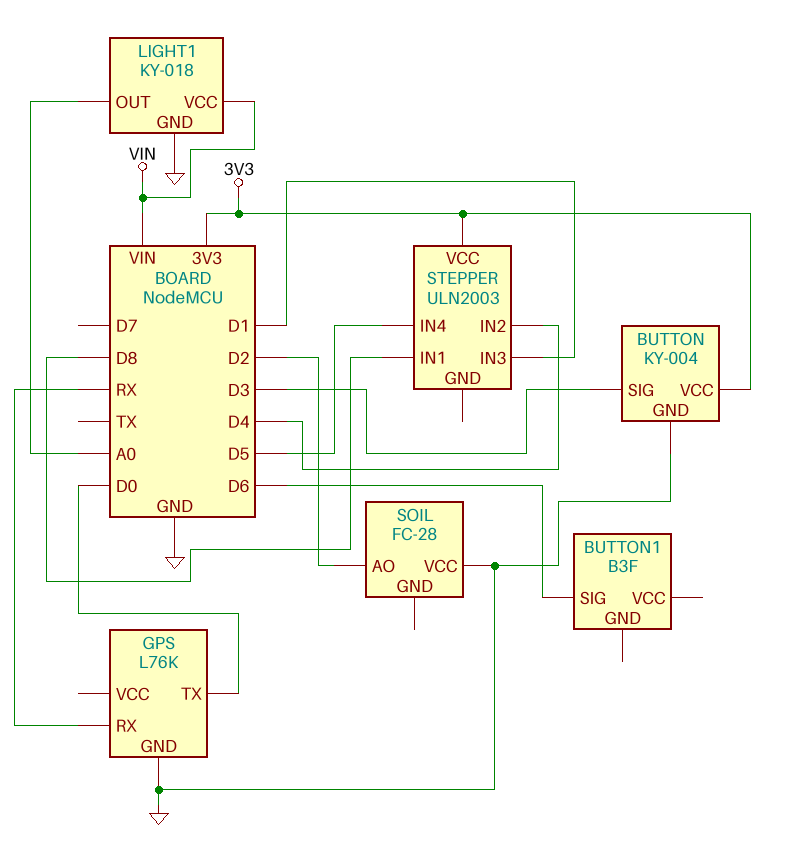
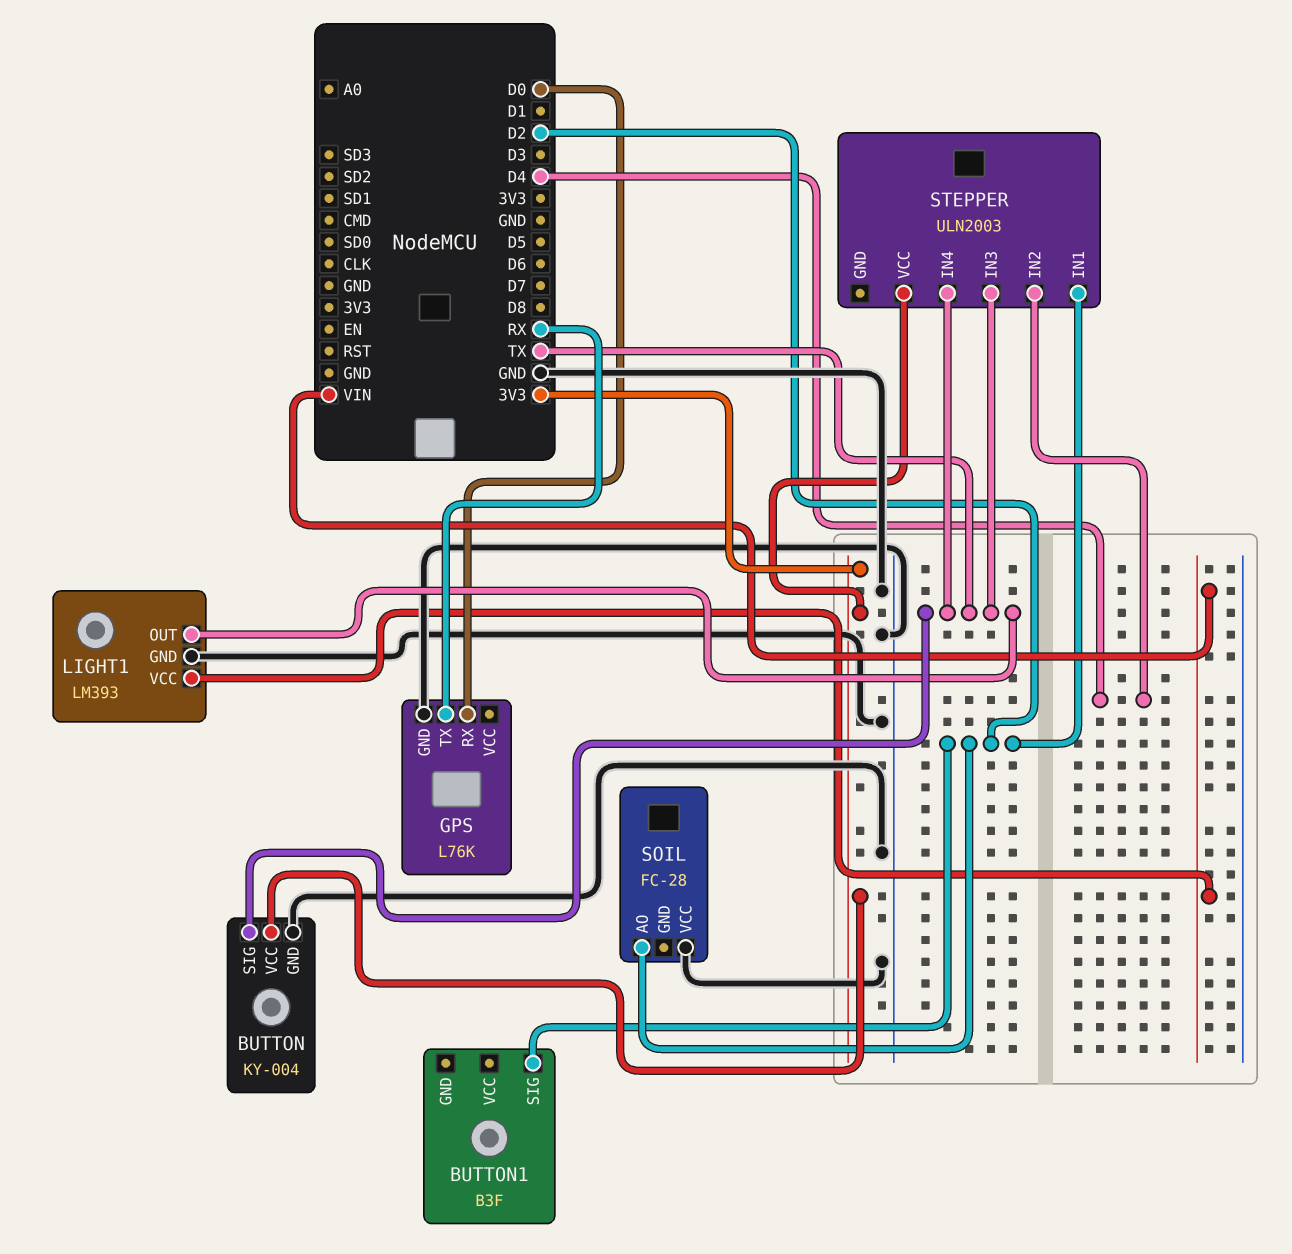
BUTTON pin SIG: D3 -> TX
BUTTON1 pin SIG: D6 -> D2
GPS pin RX: RX -> D0
GPS pin TX: D0 -> RX
LIGHT1: KY-018 -> LM393
LIGHT1 pin OUT: A0 -> TX
STEPPER pin IN1: D8 -> D2
STEPPER pin IN3: D1 -> TX
STEPPER pin IN4: D5 -> TX

